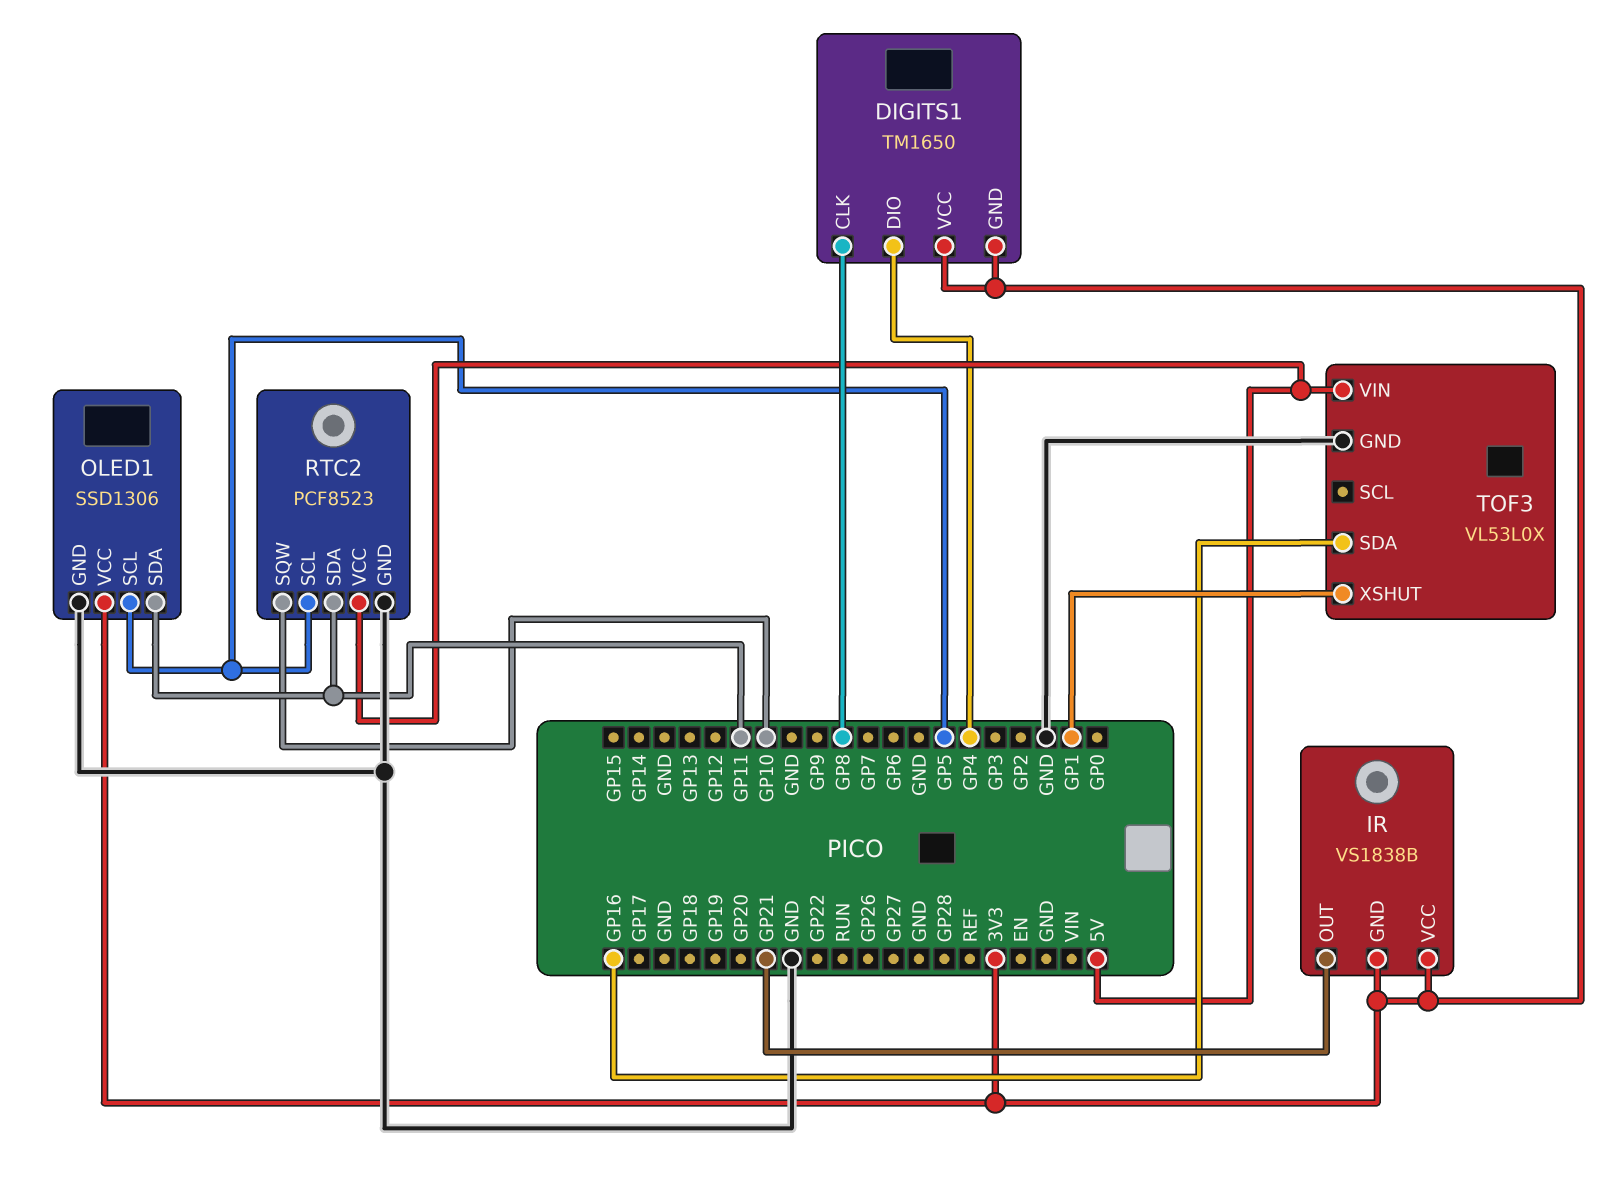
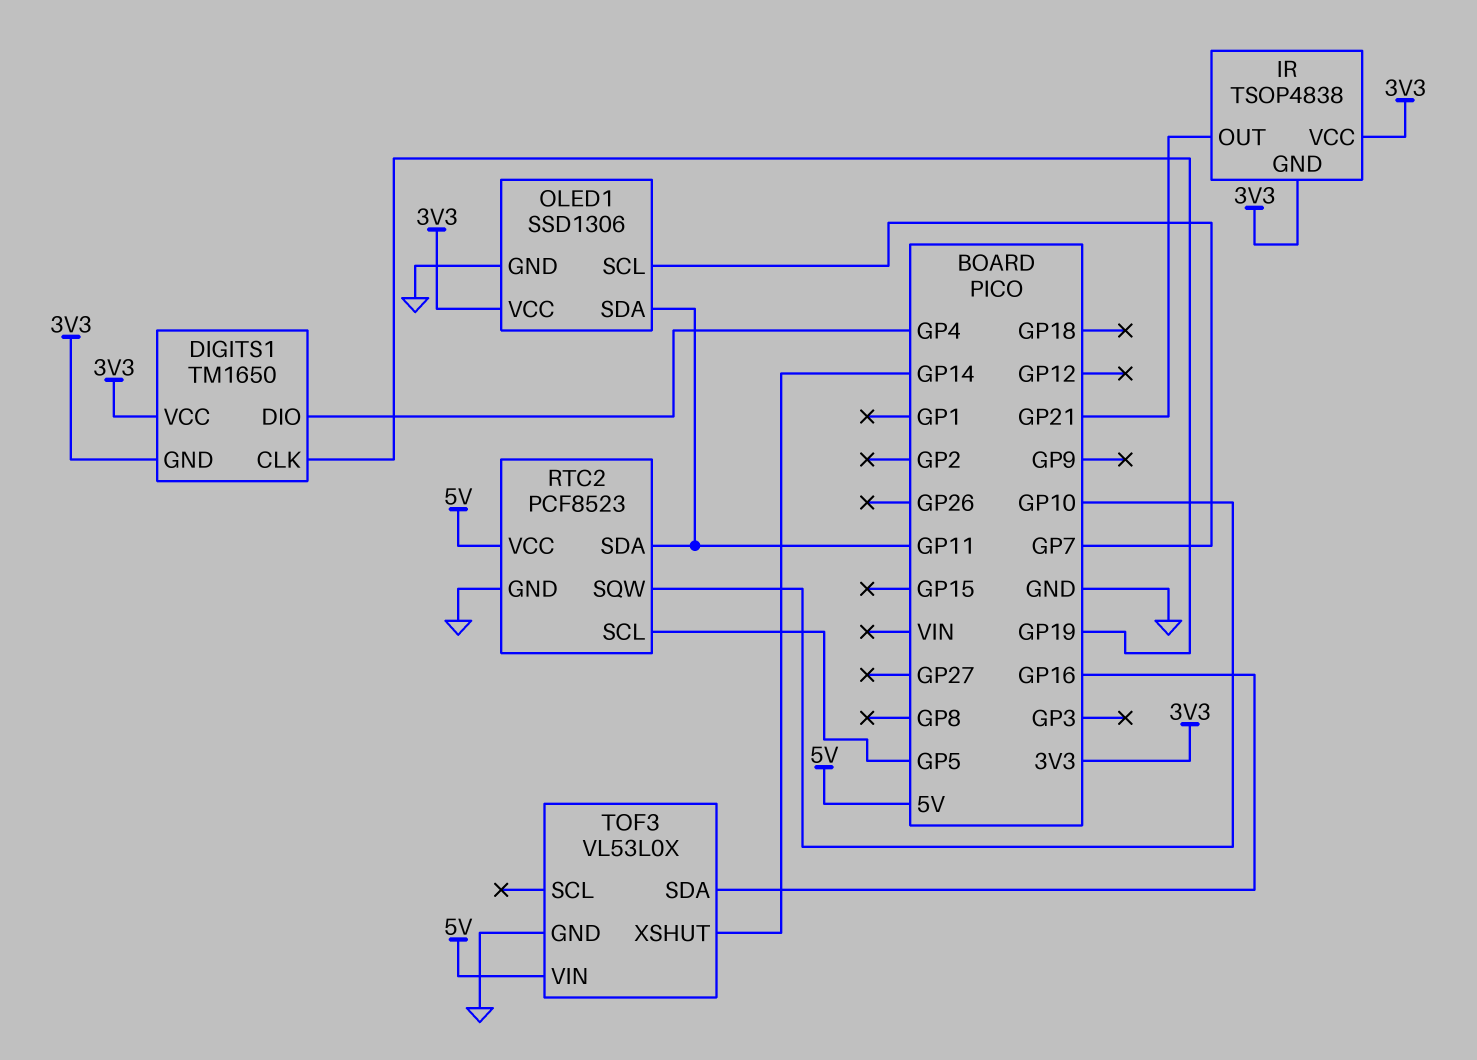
DIGITS1 pin CLK: GP8 -> GP19
IR: VS1838B -> TSOP4838
OLED1 pin SCL: GP5 -> GP7
TOF3 pin XSHUT: GP1 -> GP14

